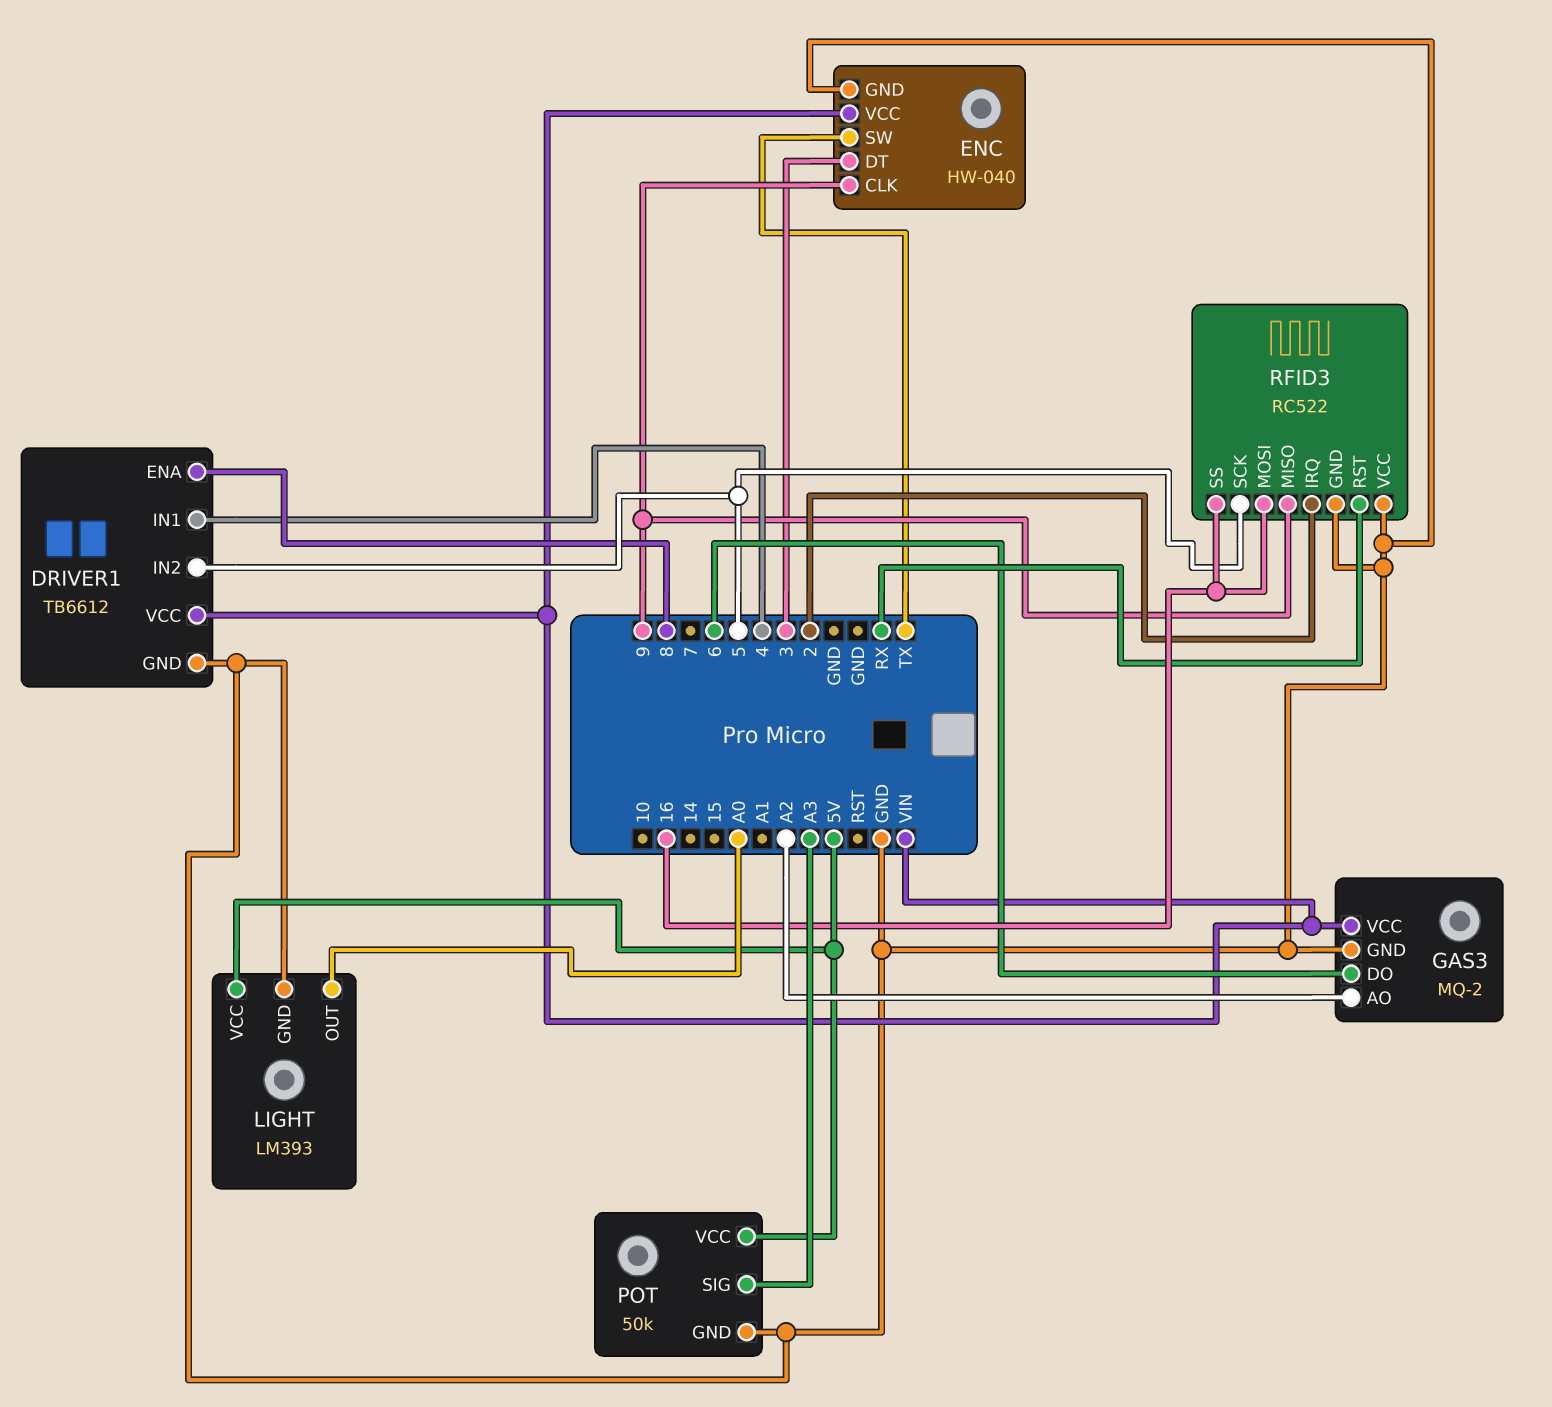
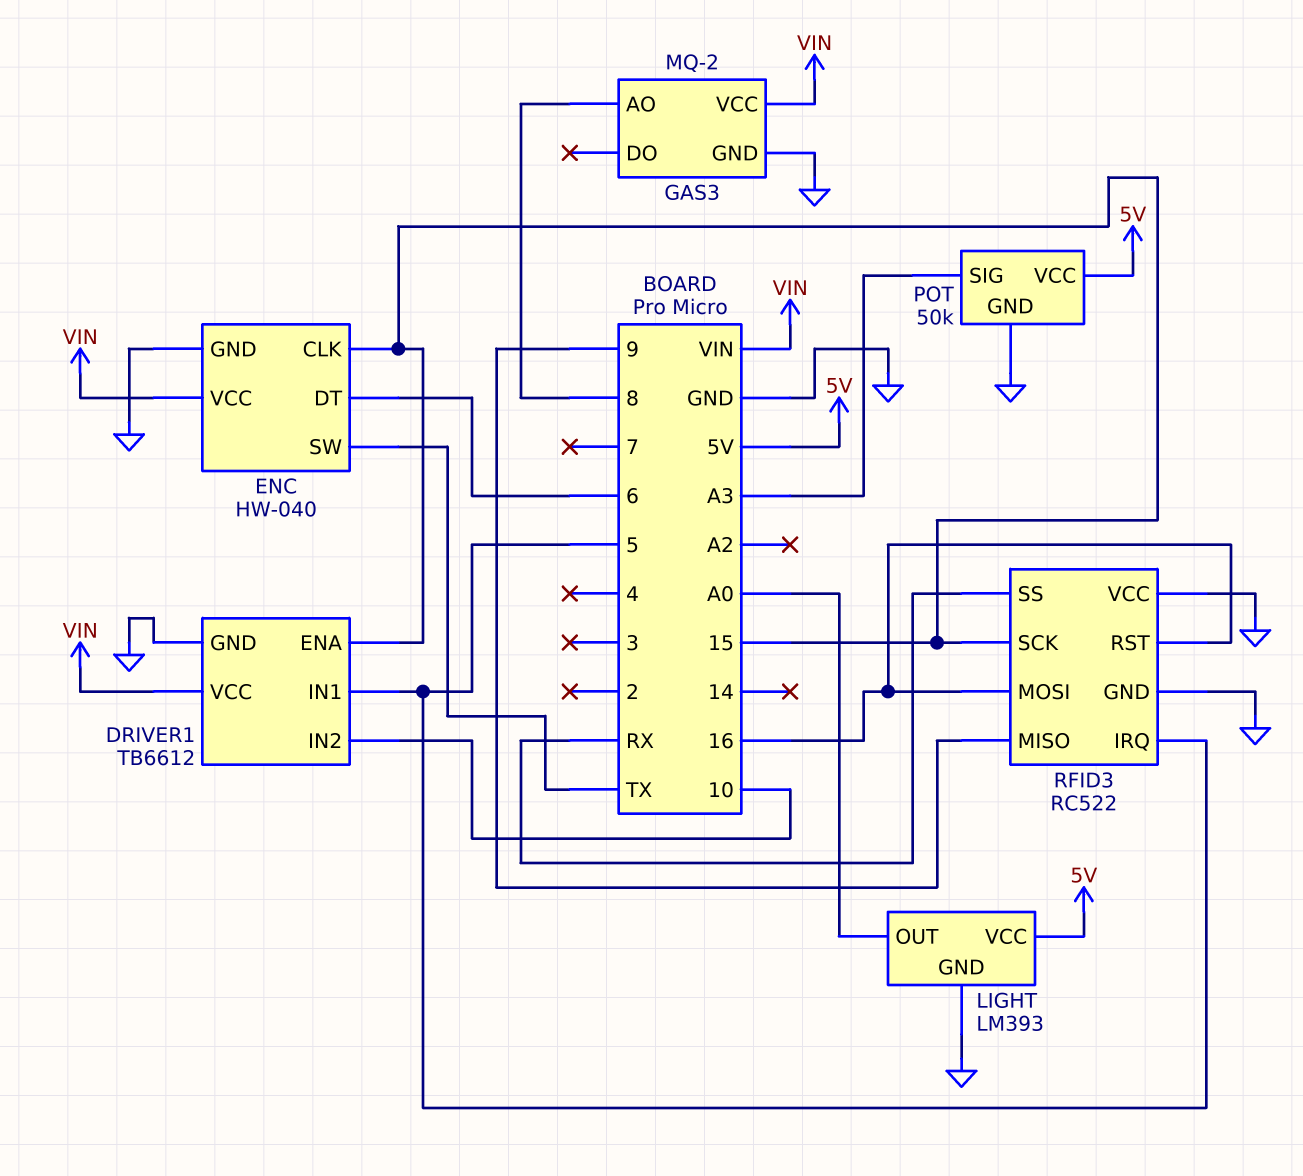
DRIVER1 pin ENA: 8 -> 15
DRIVER1 pin IN1: 4 -> 5
DRIVER1 pin IN2: 5 -> 10
ENC pin CLK: 9 -> 15
ENC pin DT: 3 -> 6
GAS3 pin AO: A2 -> 8
GAS3 pin DO: 6 -> none
RFID3 pin IRQ: 2 -> 5
RFID3 pin RST: RX -> 16
RFID3 pin SCK: 5 -> 15
RFID3 pin SS: 16 -> RX

